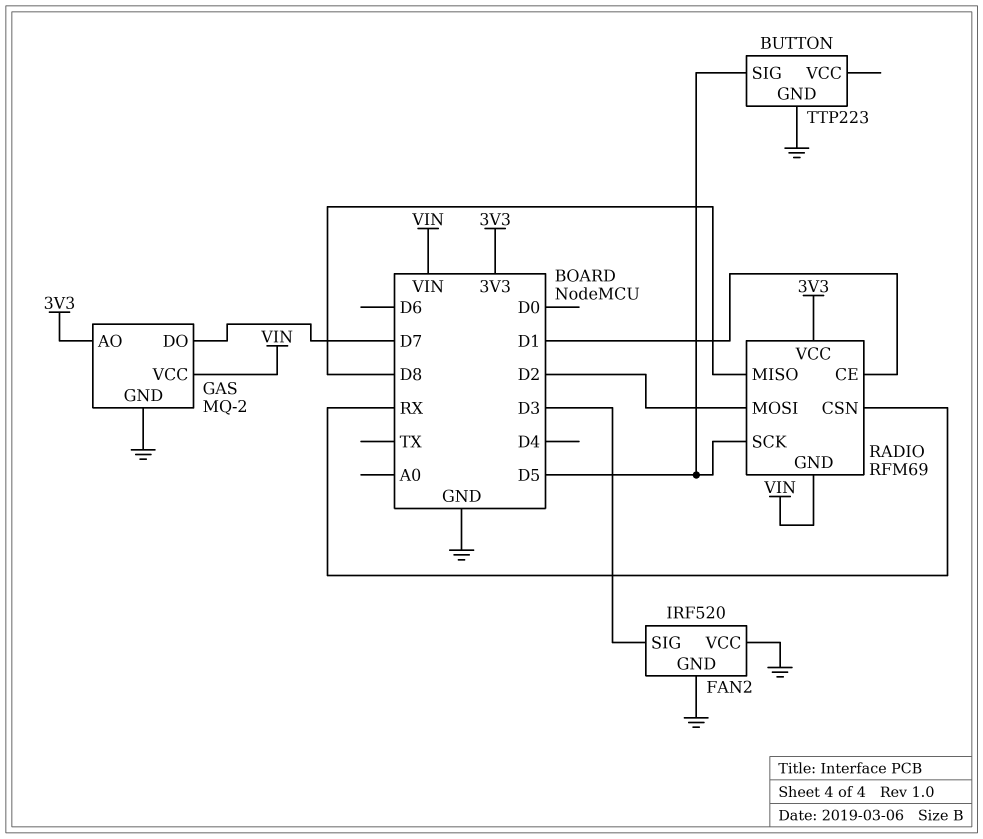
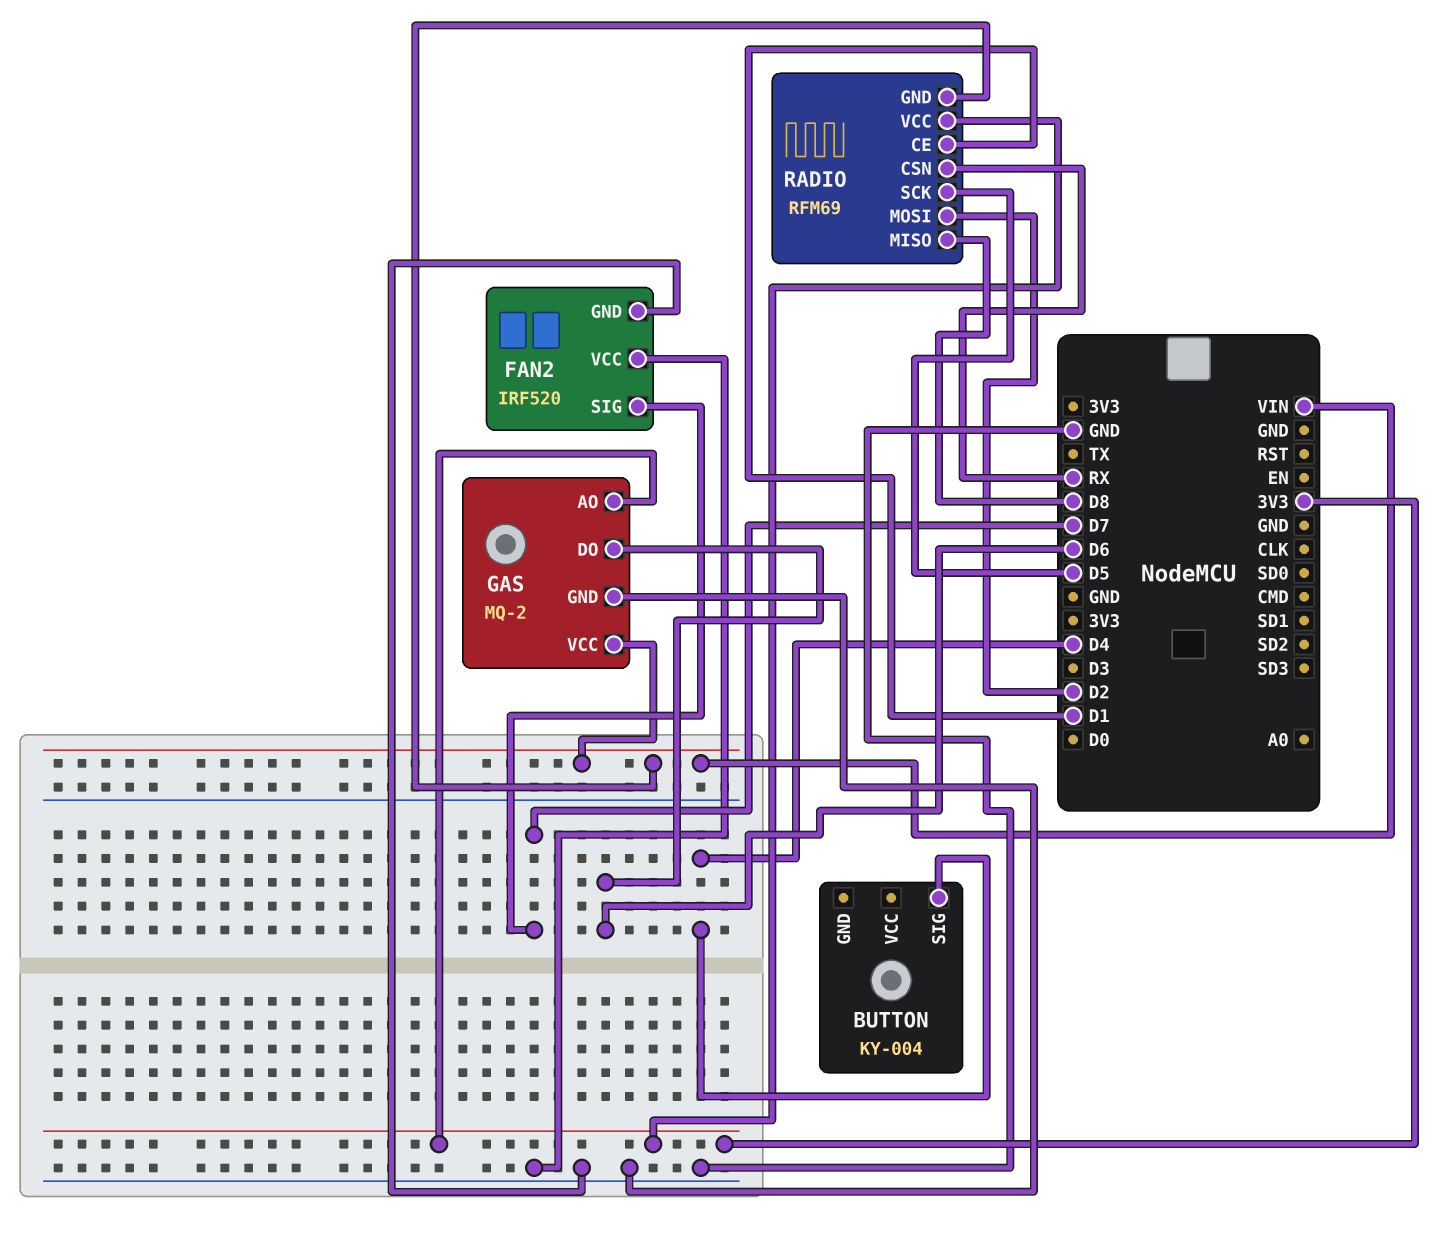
BUTTON: TTP223 -> KY-004
BUTTON pin GND: GND -> none
BUTTON pin SIG: D5 -> D4
FAN2 pin SIG: D3 -> D7
GAS pin DO: D7 -> D6

